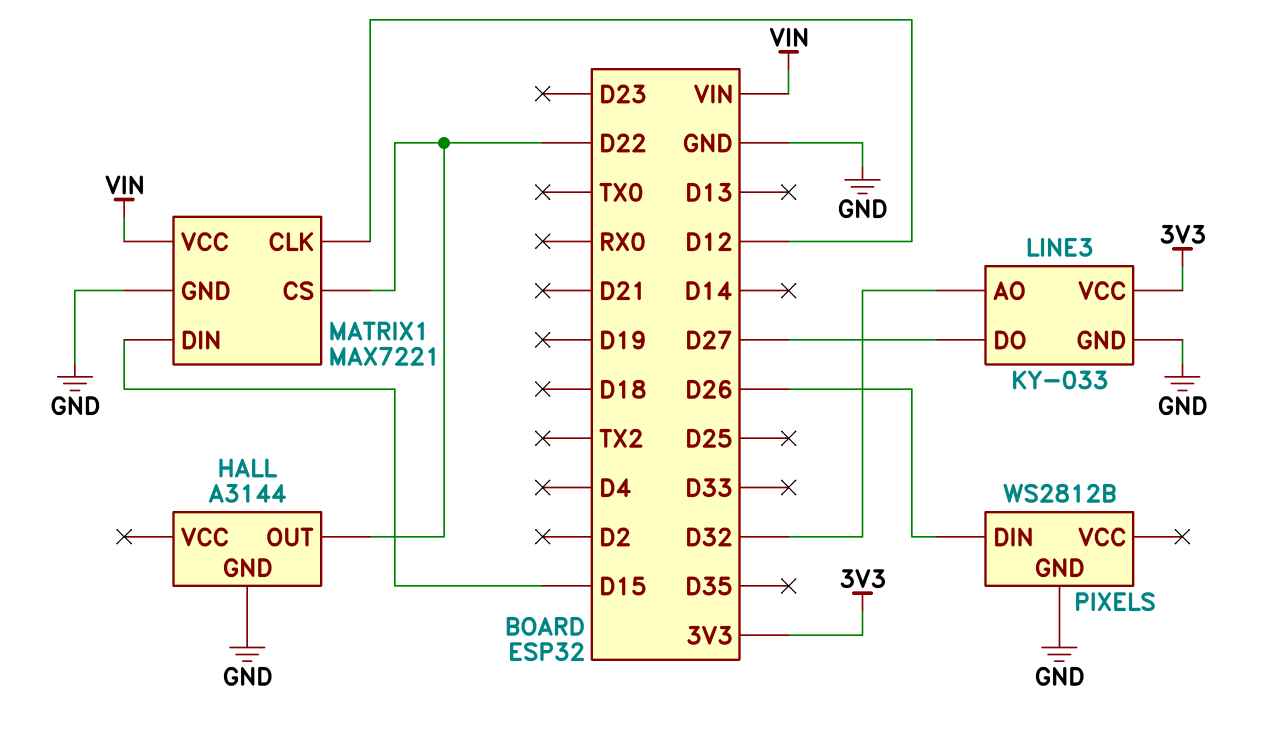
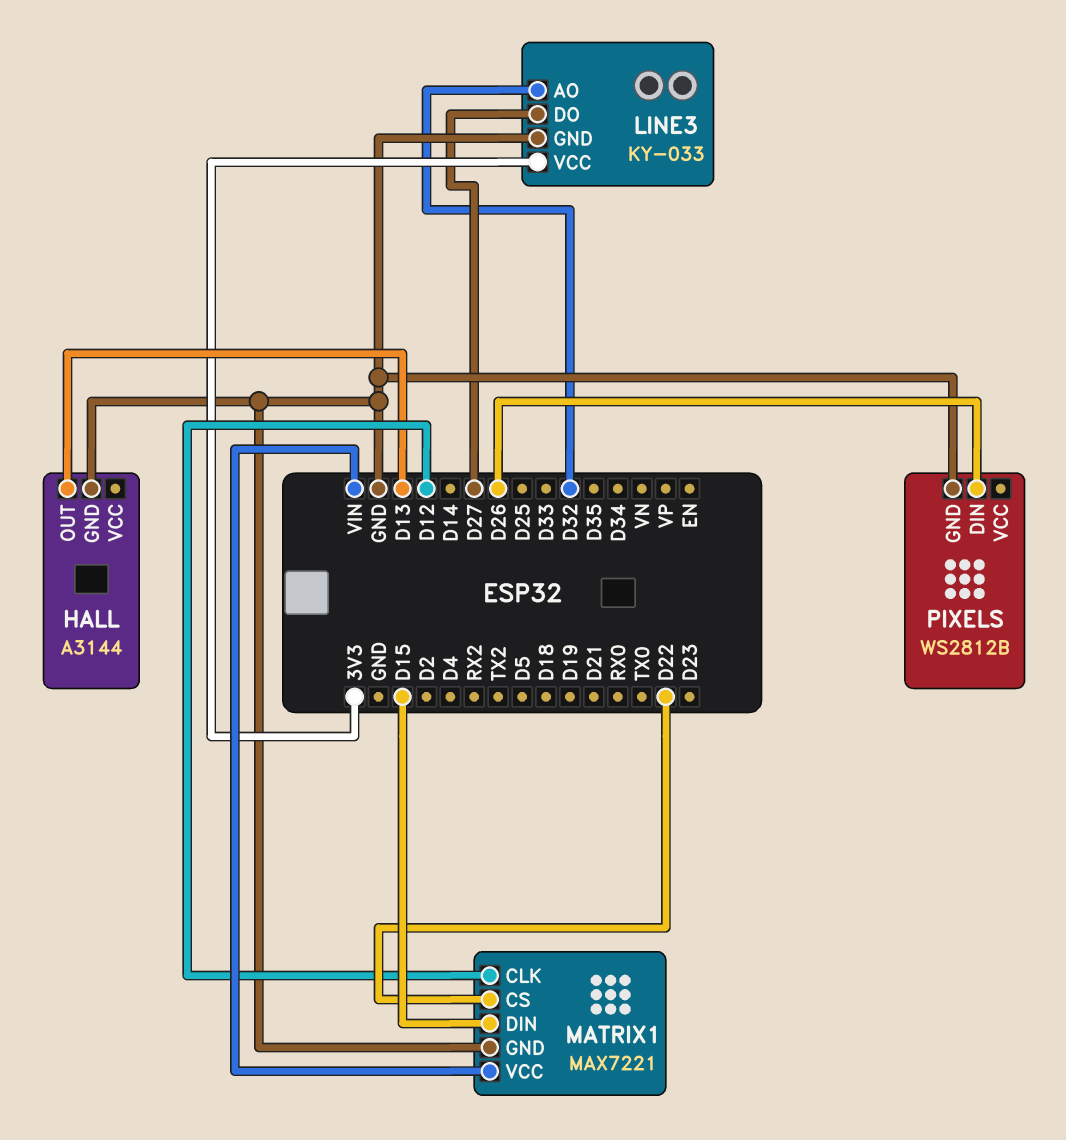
HALL pin OUT: D22 -> D13

